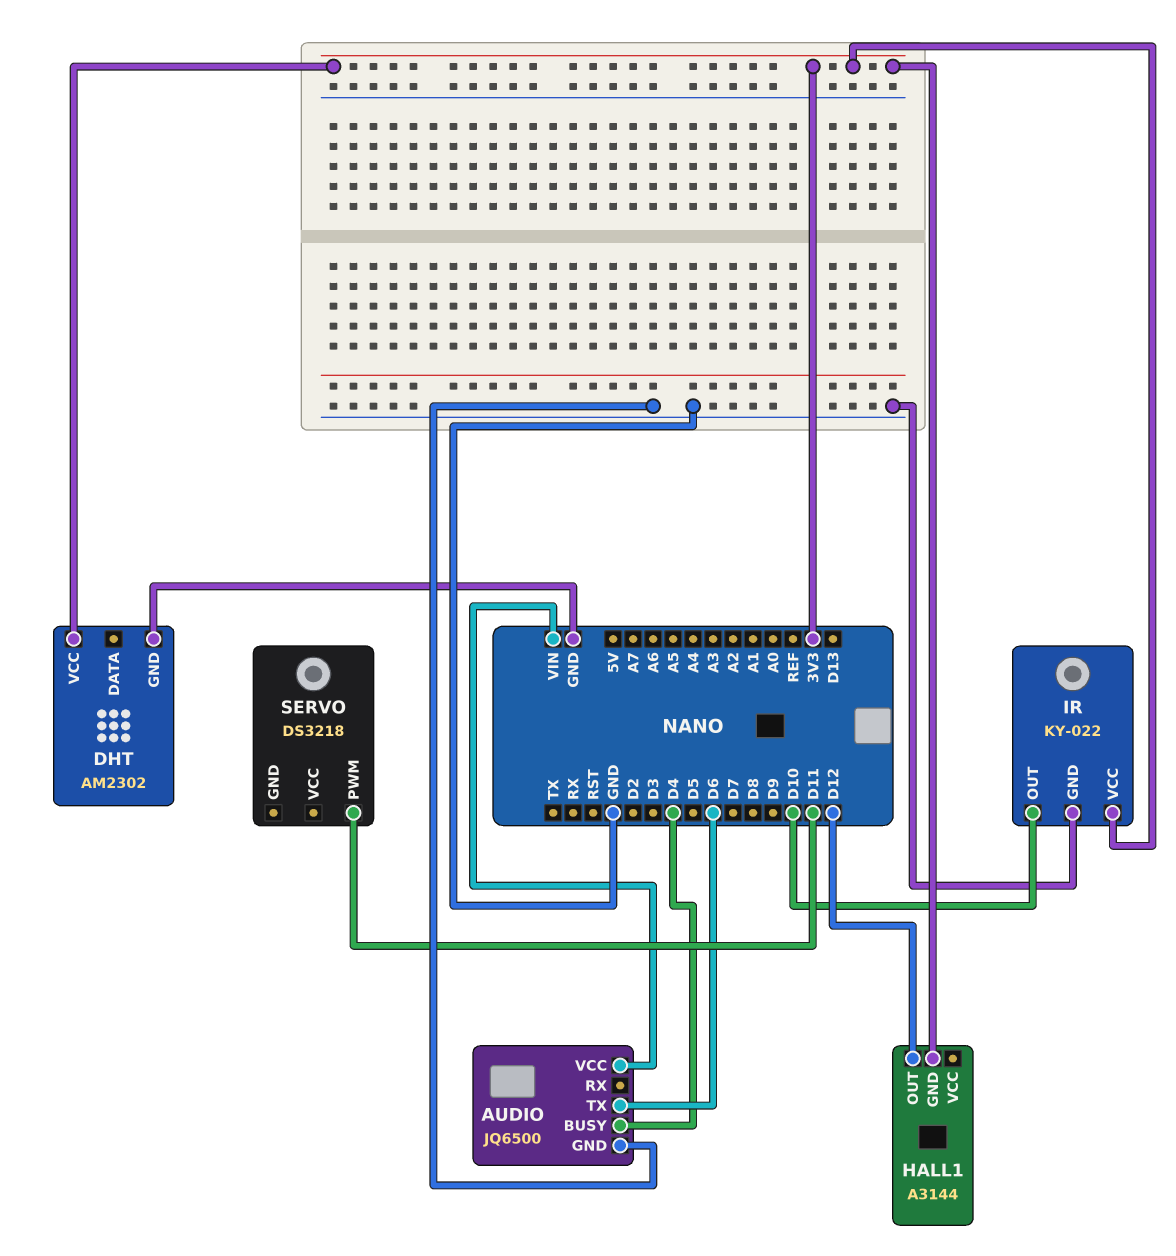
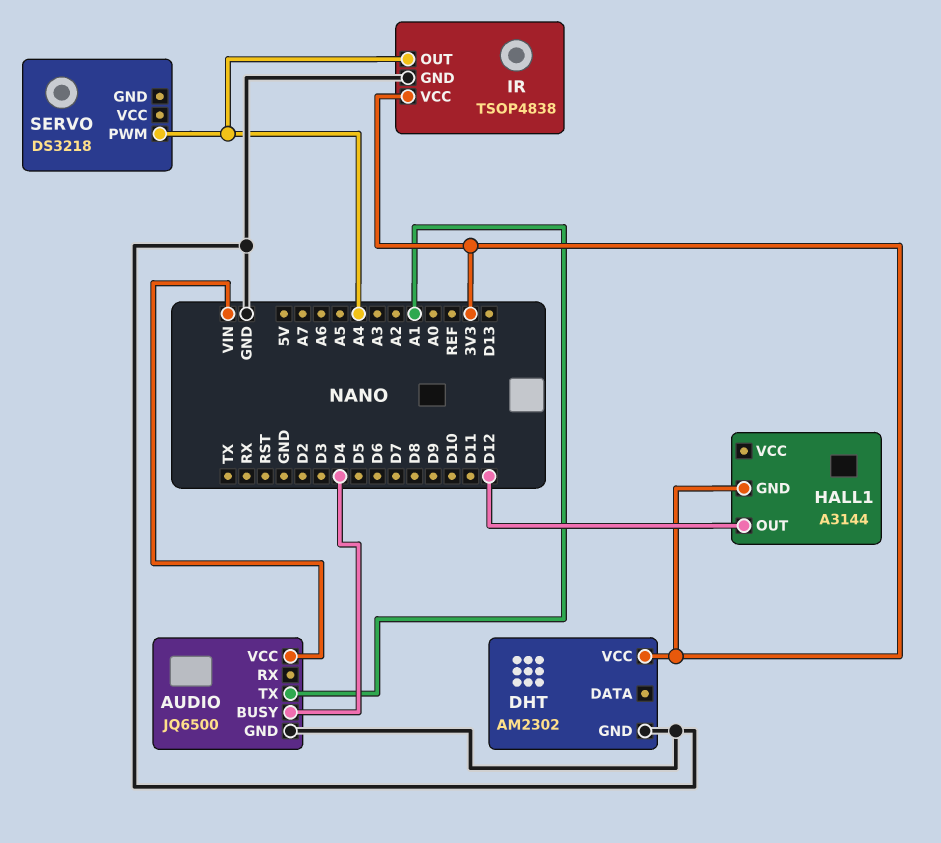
AUDIO pin TX: D6 -> A1
IR: KY-022 -> TSOP4838
IR pin OUT: D10 -> A4
SERVO pin PWM: D11 -> A4

